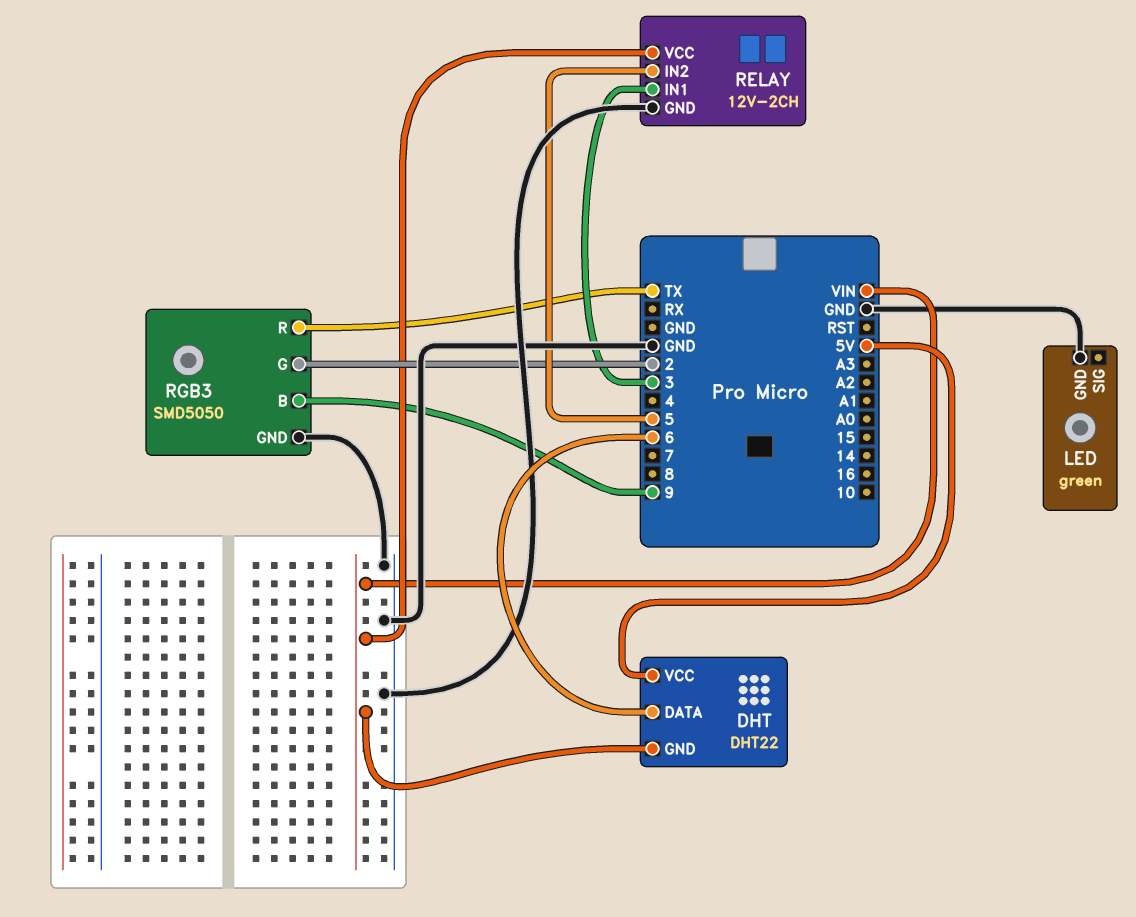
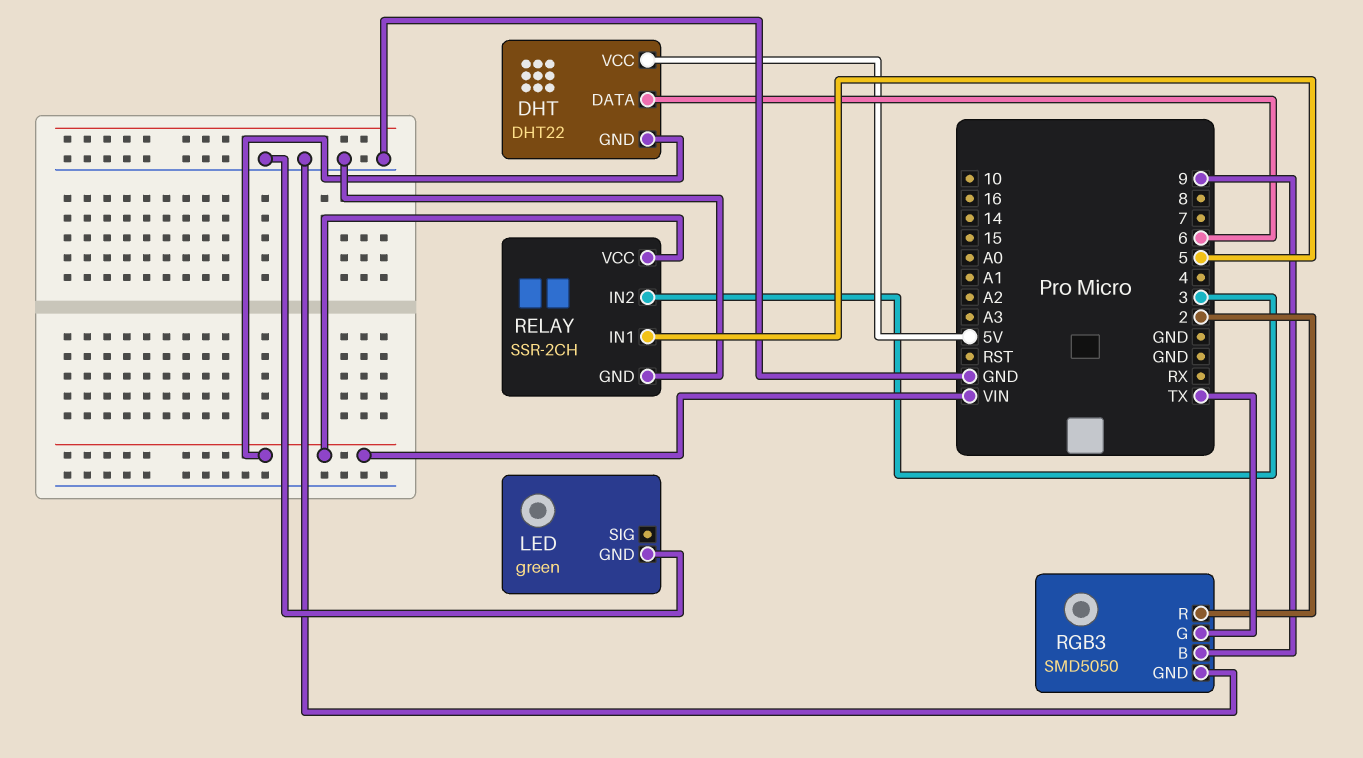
RELAY: 12V-2CH -> SSR-2CH
RELAY pin IN1: 3 -> 5
RELAY pin IN2: 5 -> 3
RGB3 pin G: 2 -> TX
RGB3 pin R: TX -> 2

